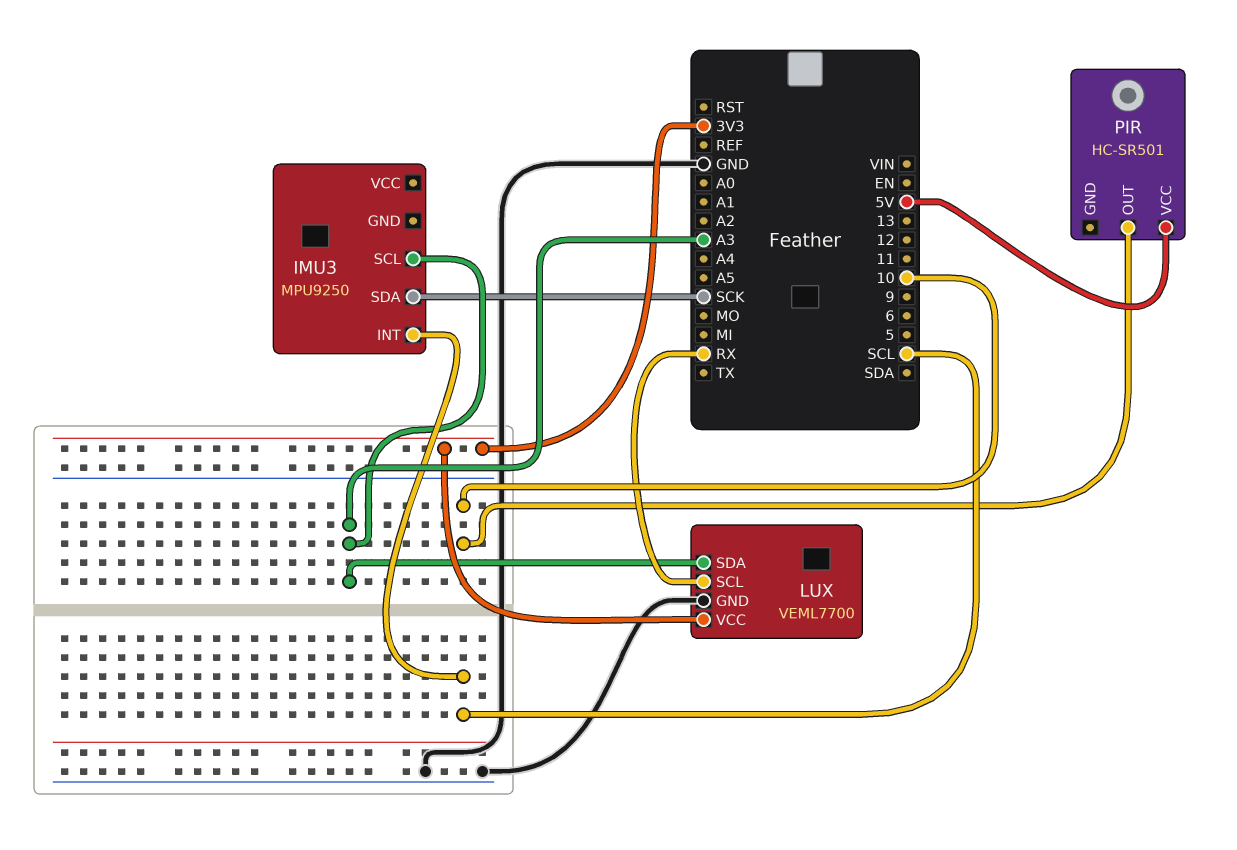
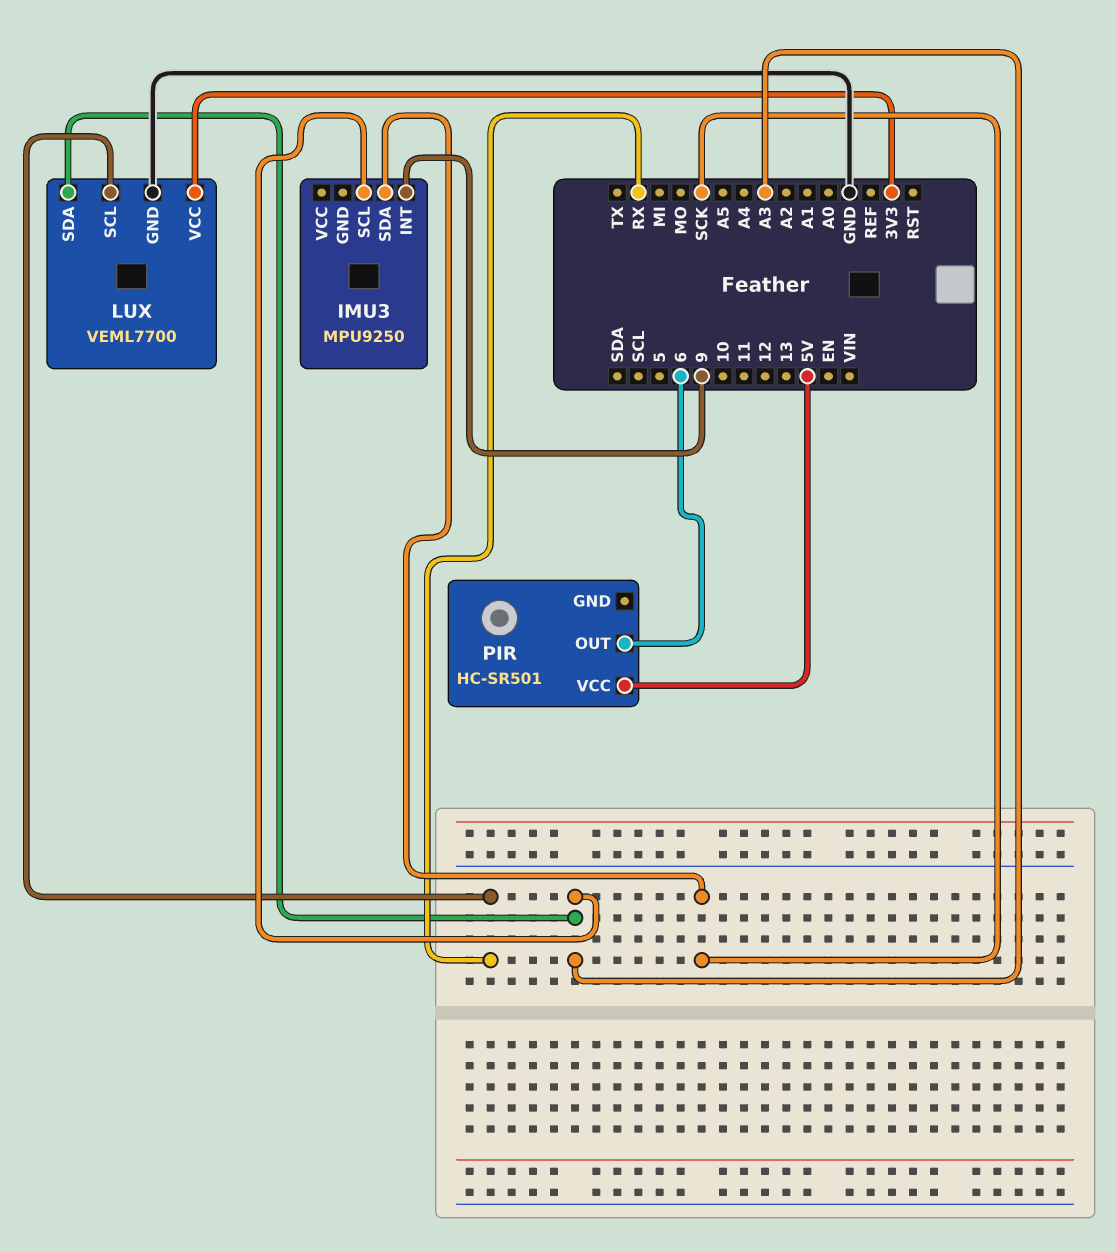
IMU3 pin INT: SCL -> 9
PIR pin OUT: 10 -> 6

